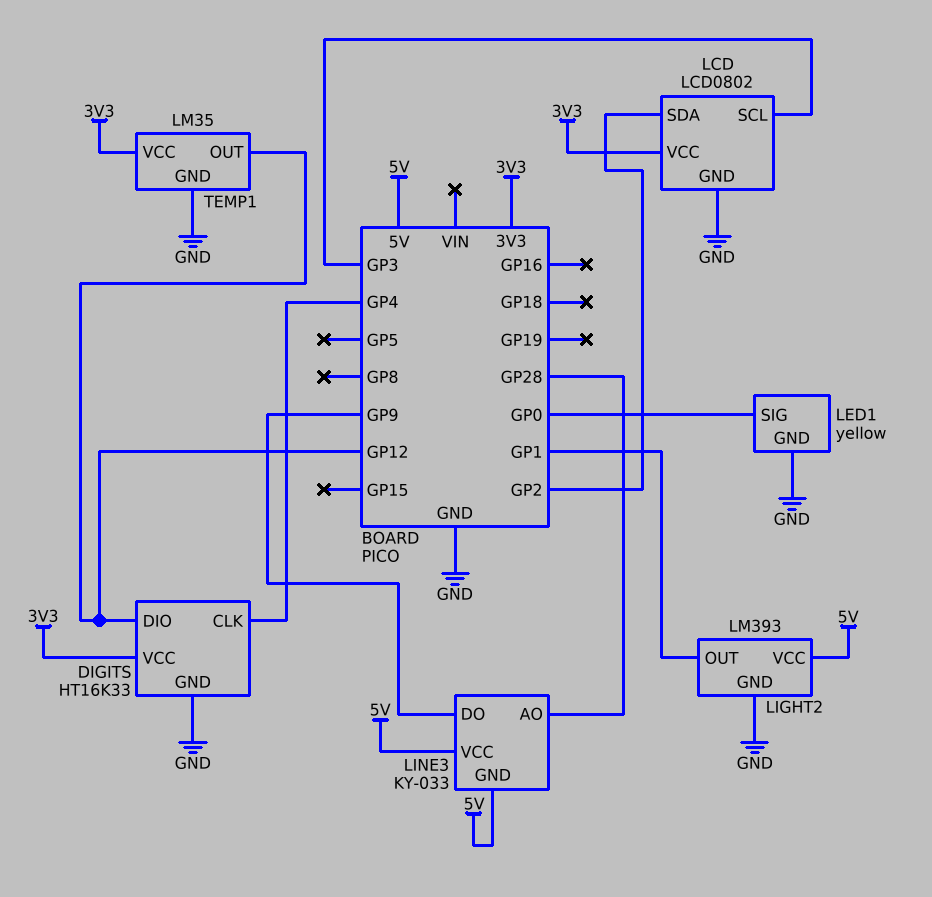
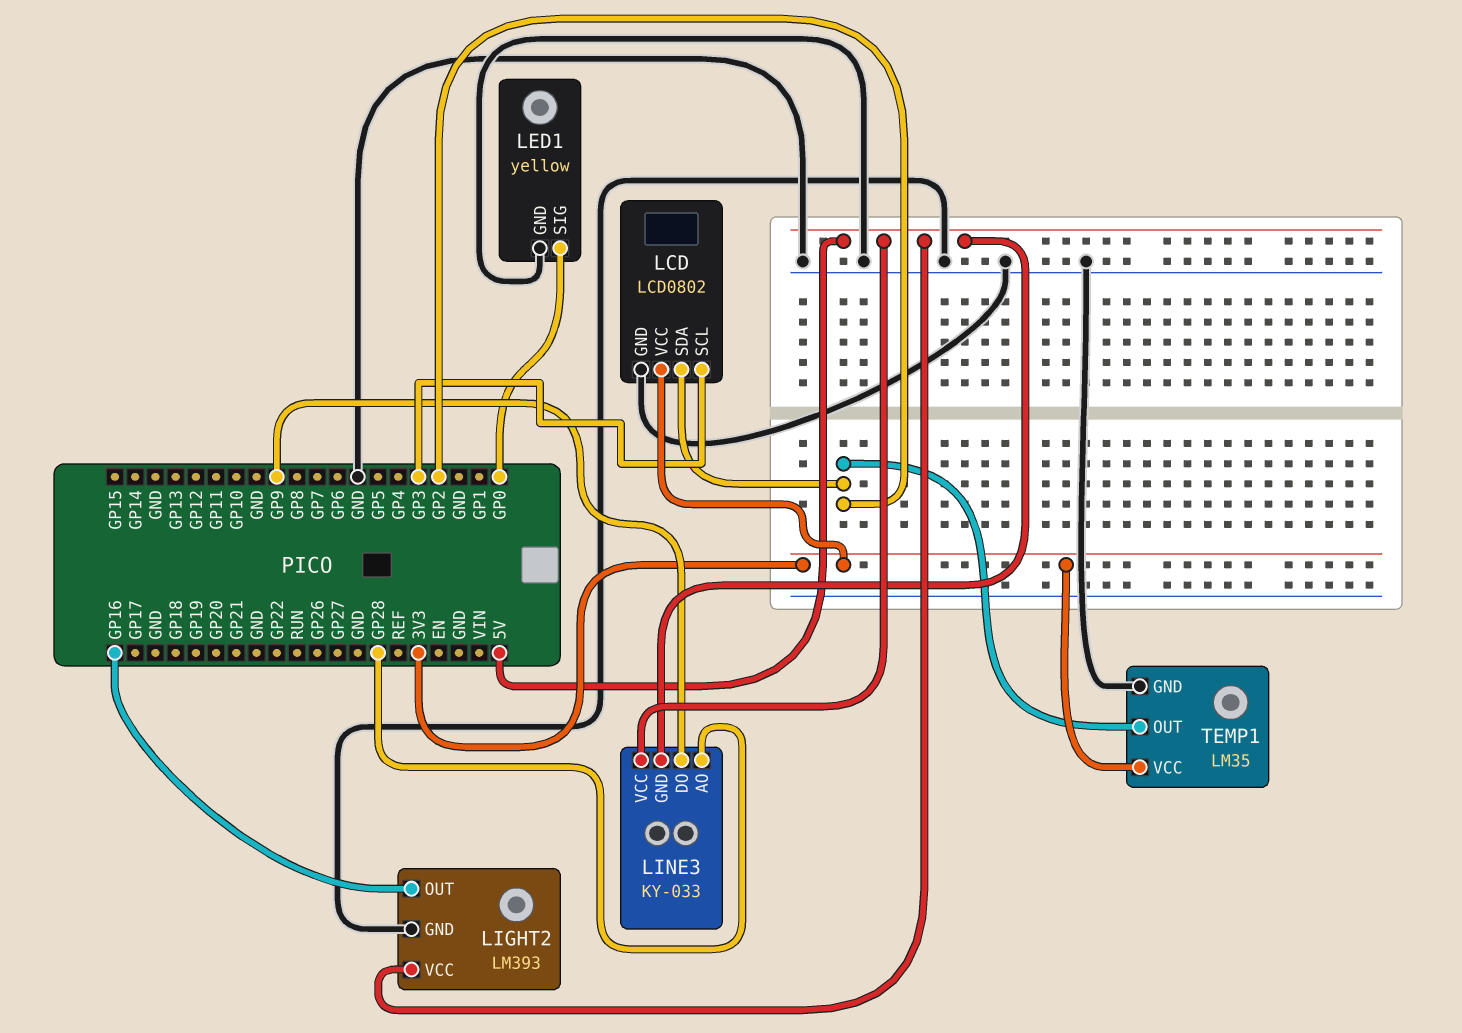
DIGITS: HT16K33 -> none
DIGITS pin CLK: GP4 -> none
DIGITS pin DIO: GP12 -> none
DIGITS pin GND: GND -> none
DIGITS pin VCC: 3V3 -> none
LIGHT2 pin OUT: GP1 -> GP16
TEMP1 pin OUT: GP12 -> GP2

